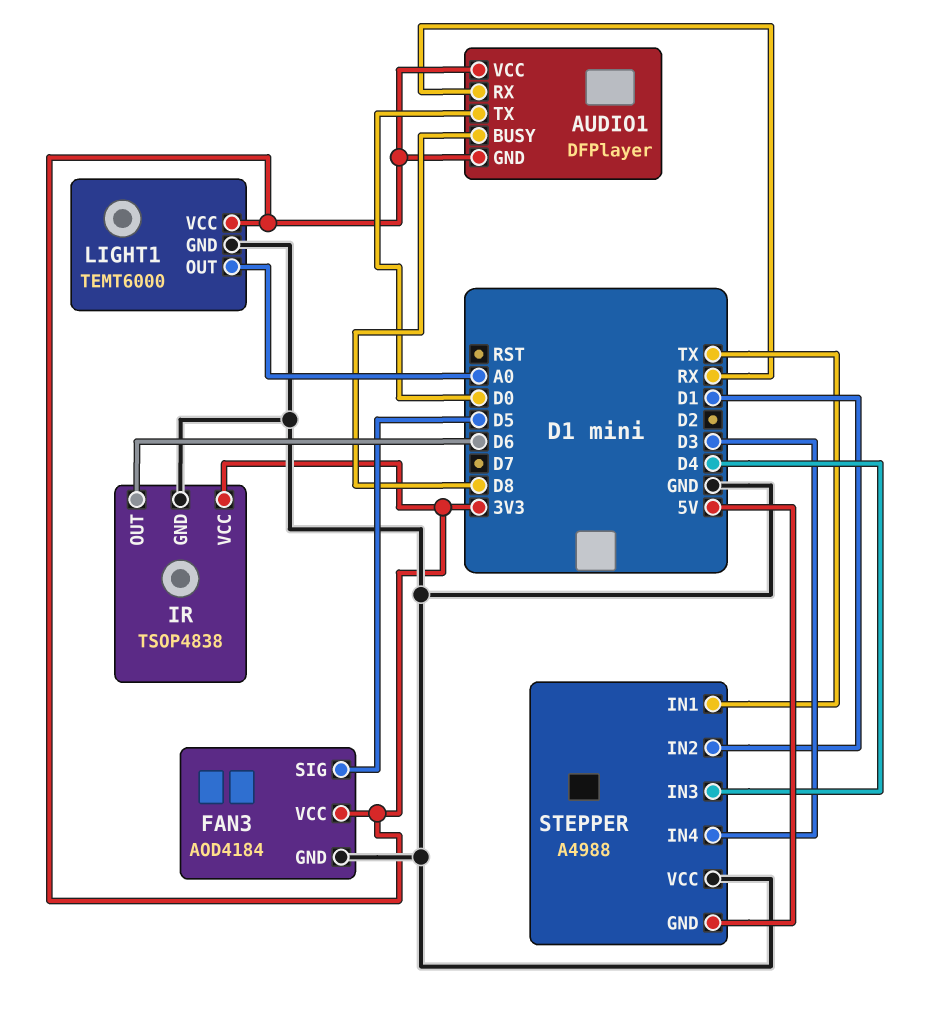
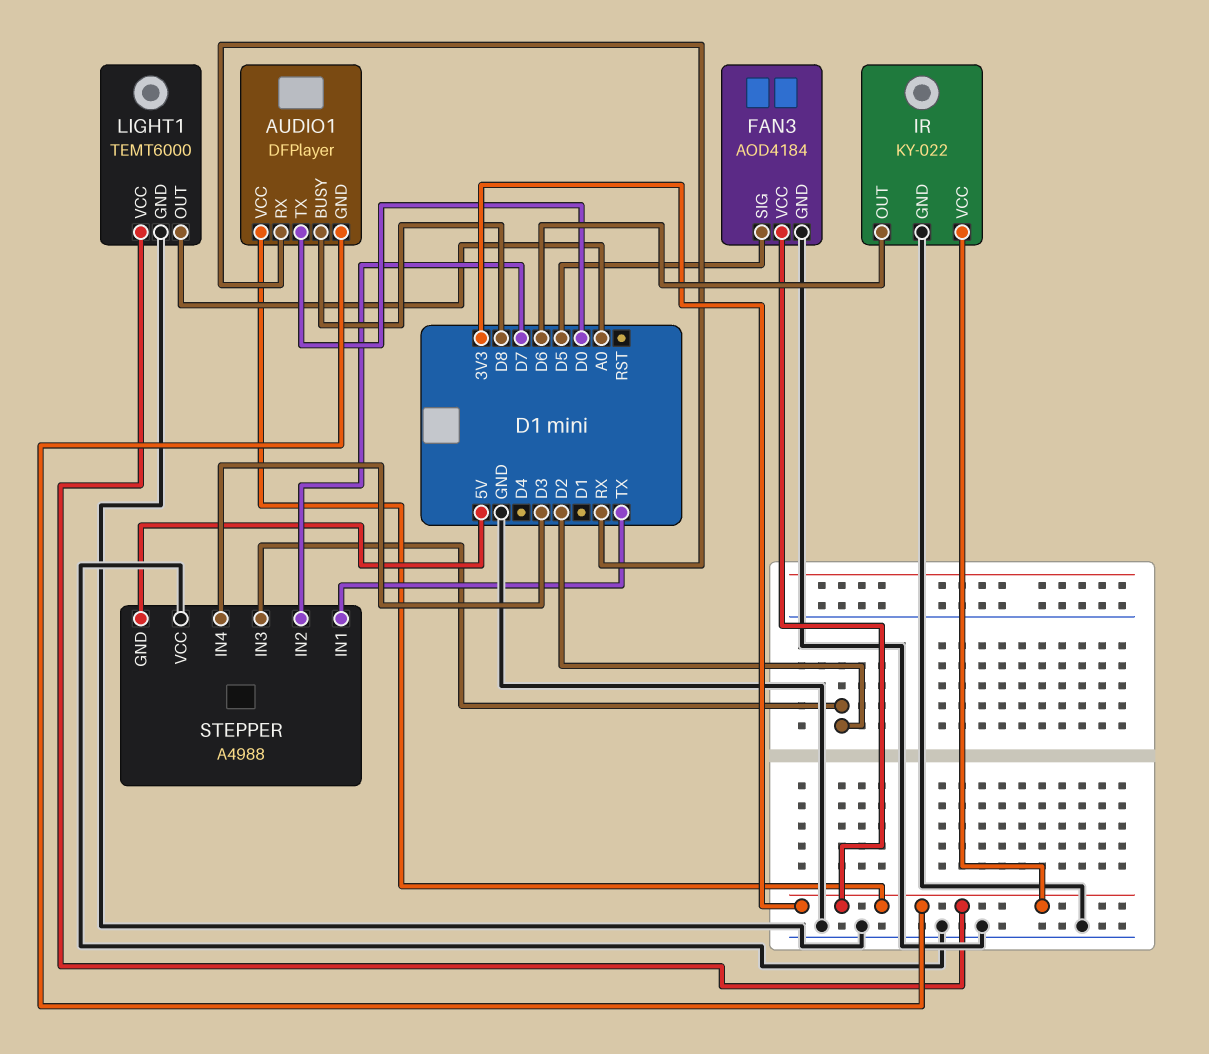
IR: TSOP4838 -> KY-022
STEPPER pin IN2: D1 -> D7
STEPPER pin IN3: D4 -> D2

